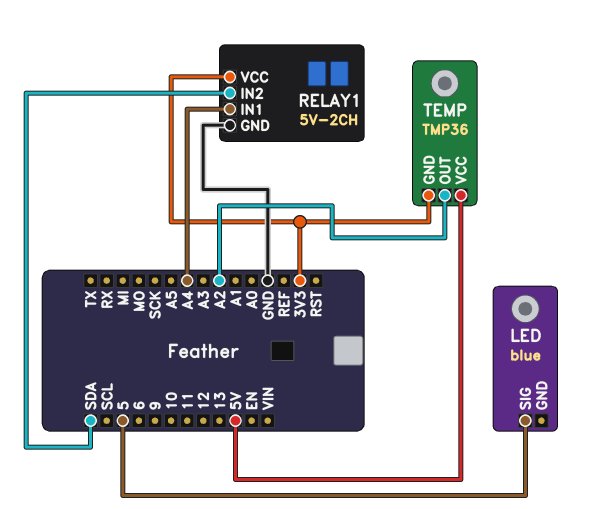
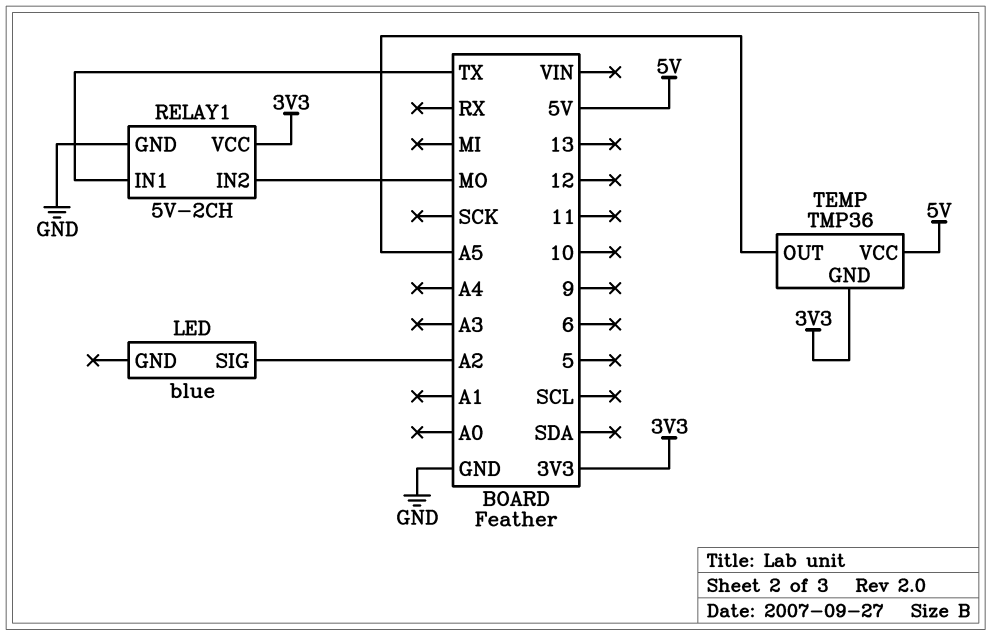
LED pin SIG: 5 -> A2
RELAY1 pin IN1: A4 -> TX
RELAY1 pin IN2: SDA -> MO
TEMP pin OUT: A2 -> A5

